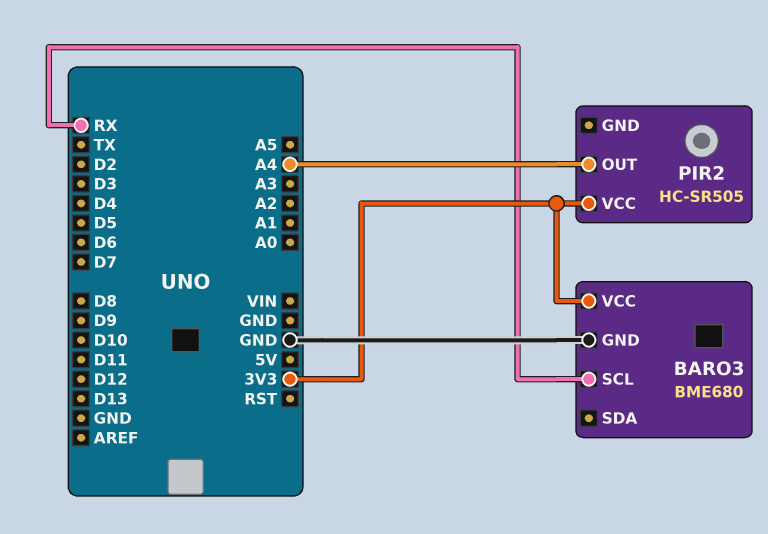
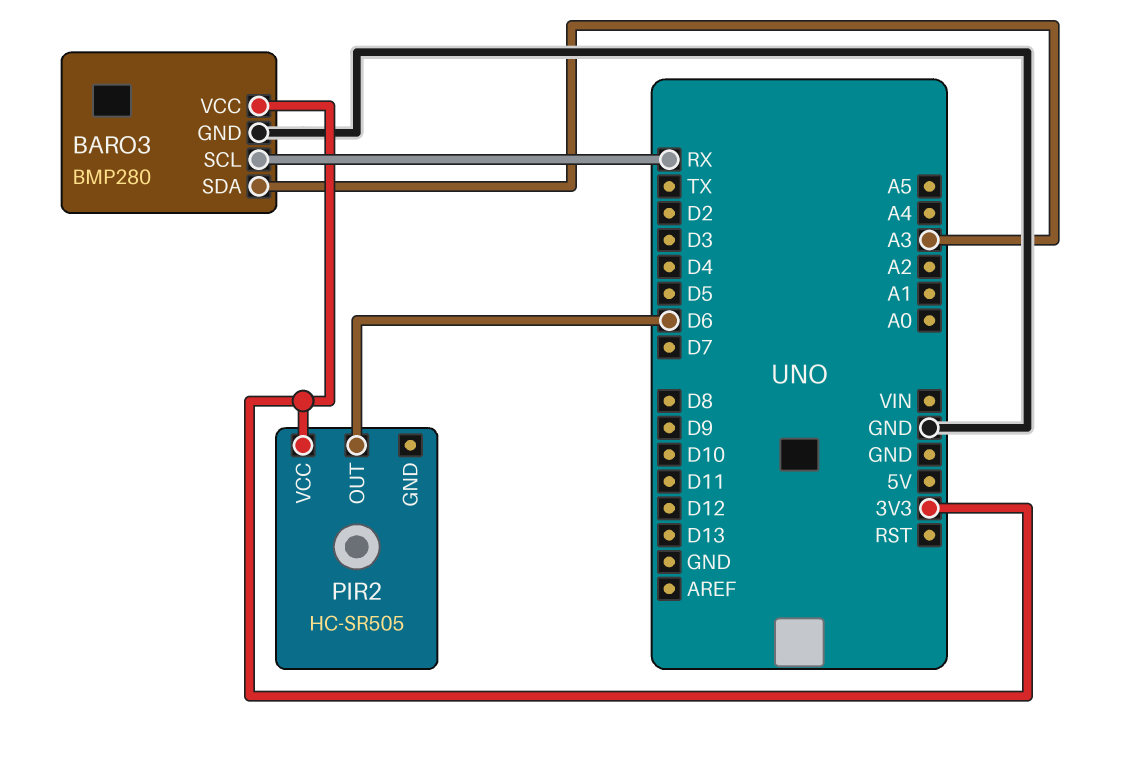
BARO3: BME680 -> BMP280
BARO3 pin SDA: none -> A3
PIR2 pin OUT: A4 -> D6

